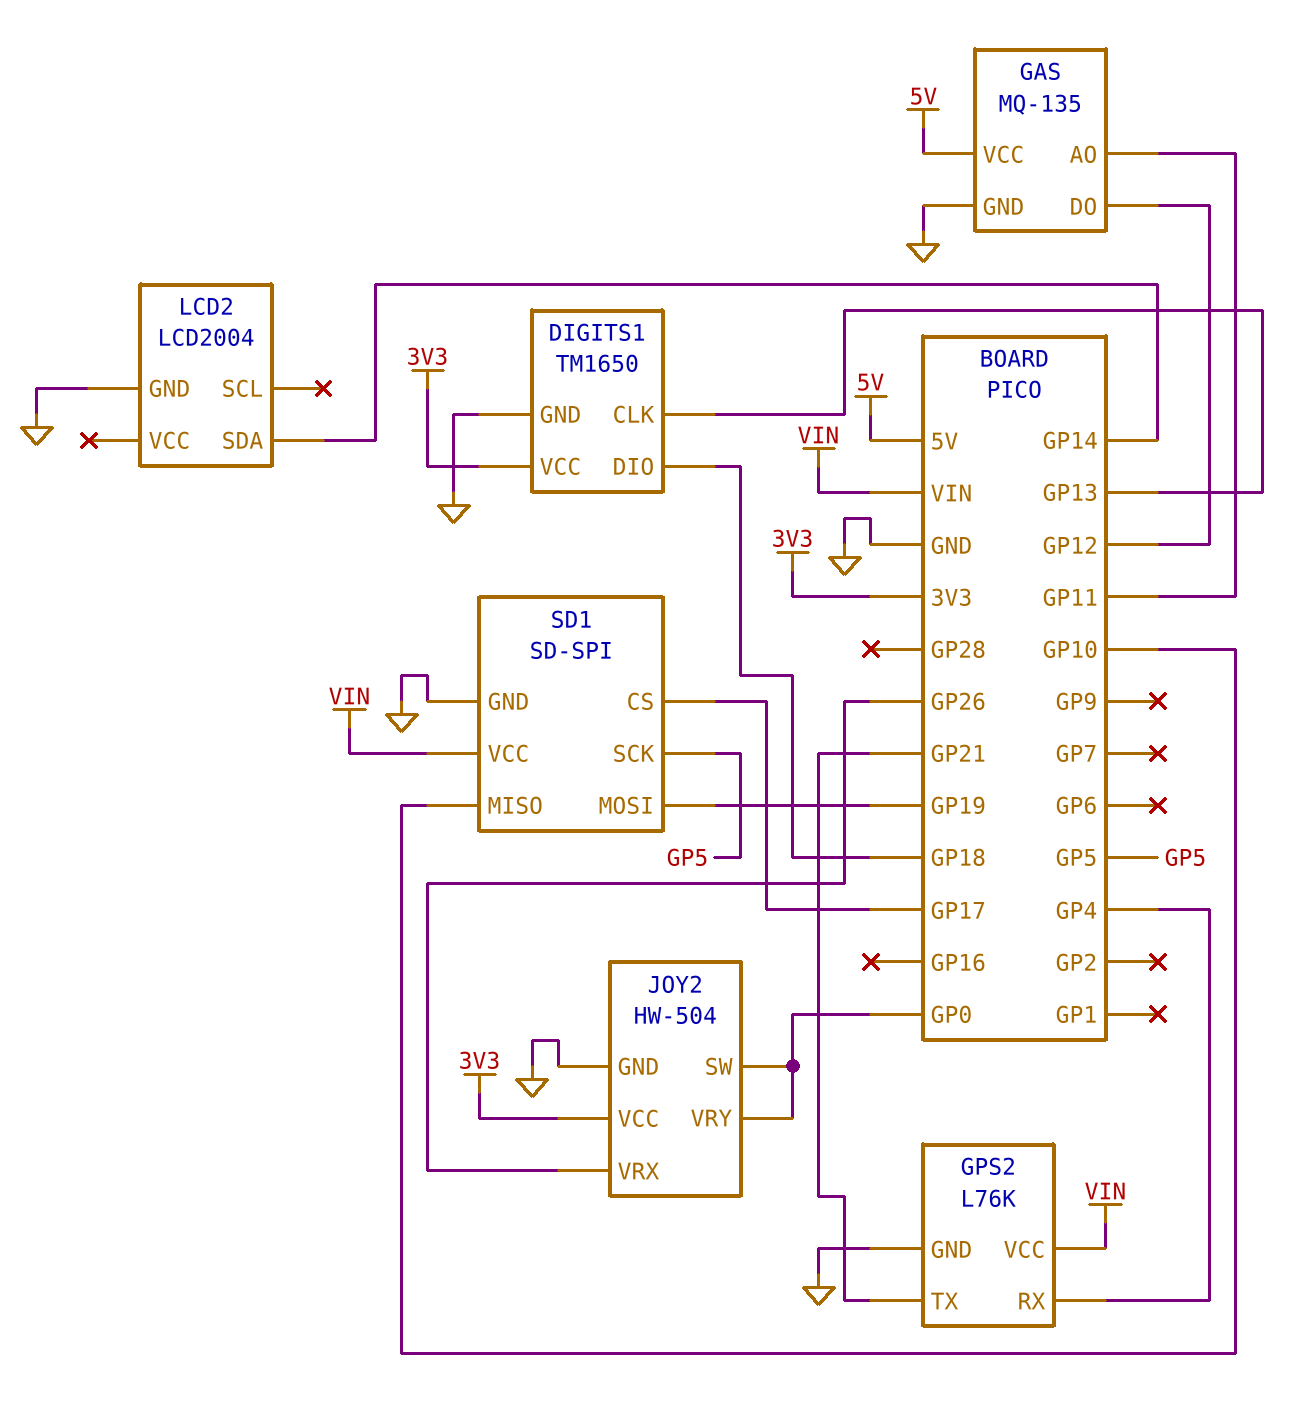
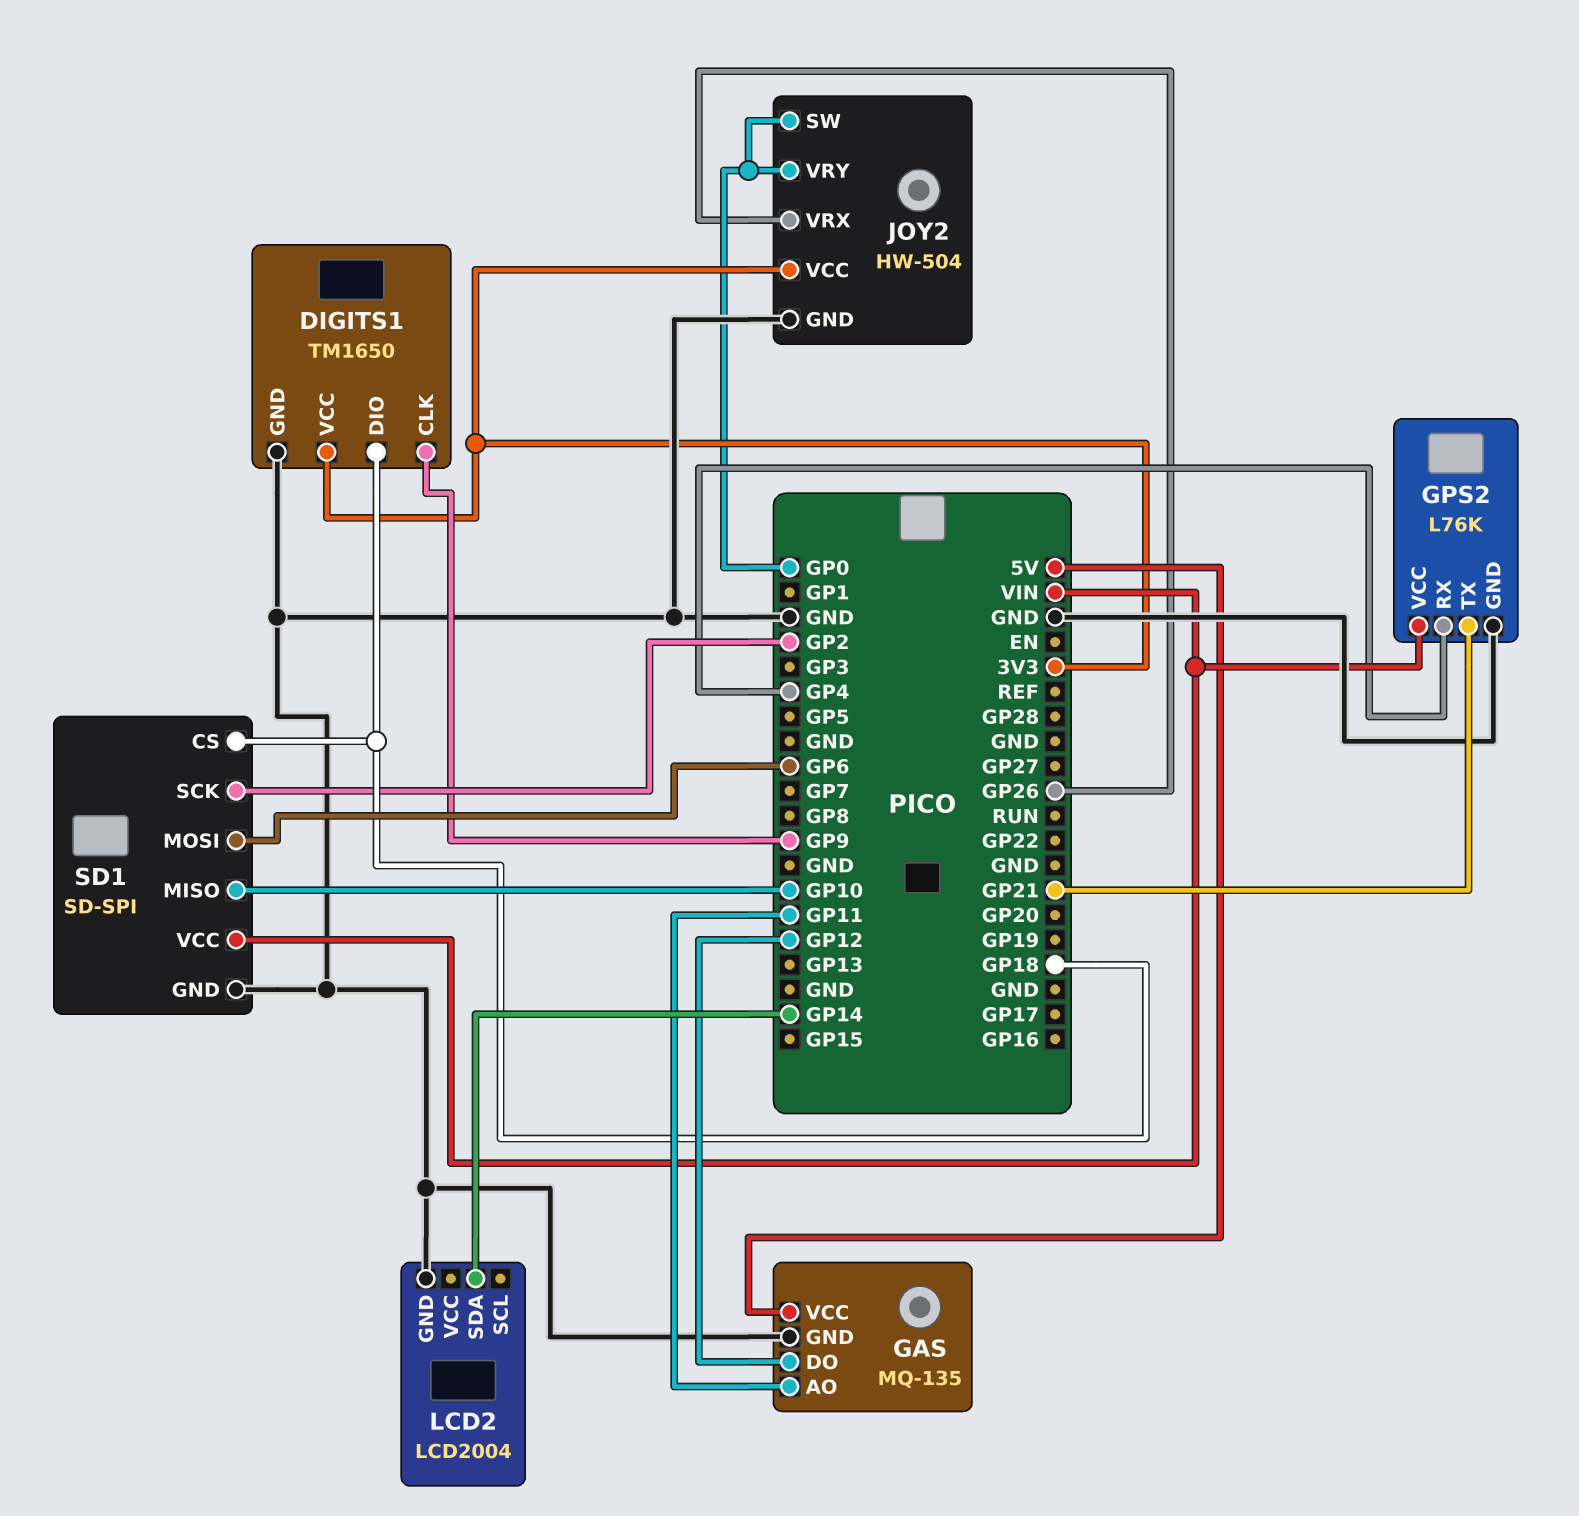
DIGITS1 pin CLK: GP13 -> GP9
SD1 pin CS: GP17 -> GP18
SD1 pin MOSI: GP19 -> GP6
SD1 pin SCK: GP5 -> GP2

